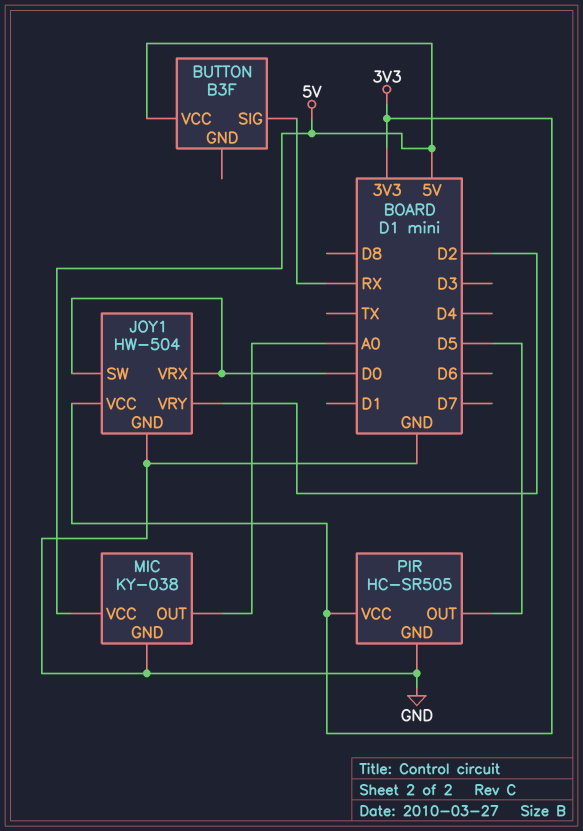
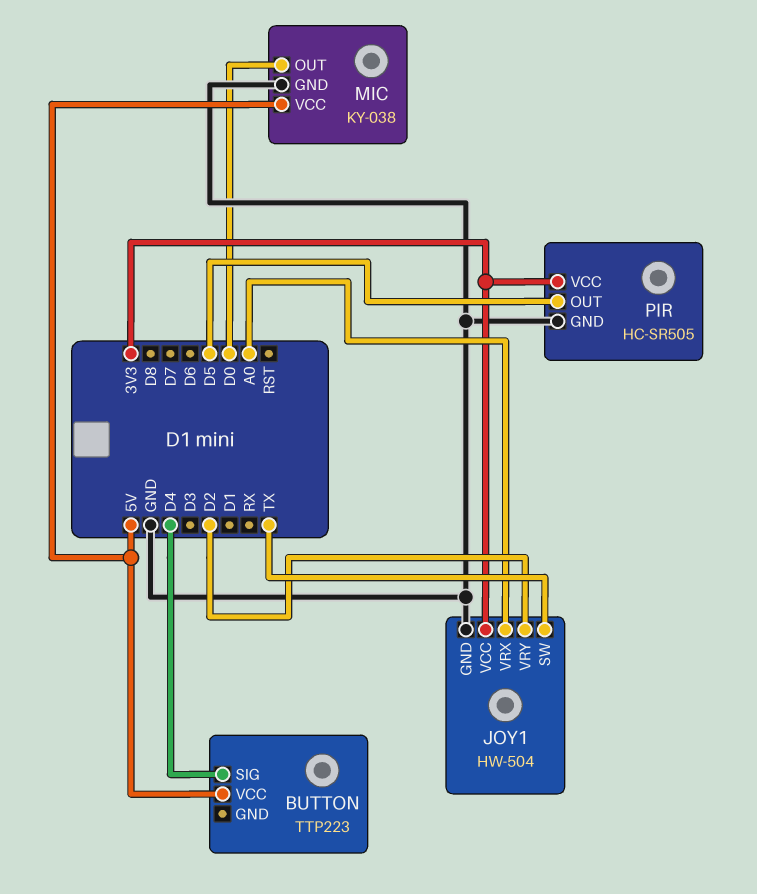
BUTTON: B3F -> TTP223
BUTTON pin SIG: RX -> D4
JOY1 pin SW: D0 -> TX
JOY1 pin VRX: D0 -> A0
MIC pin OUT: A0 -> D0

